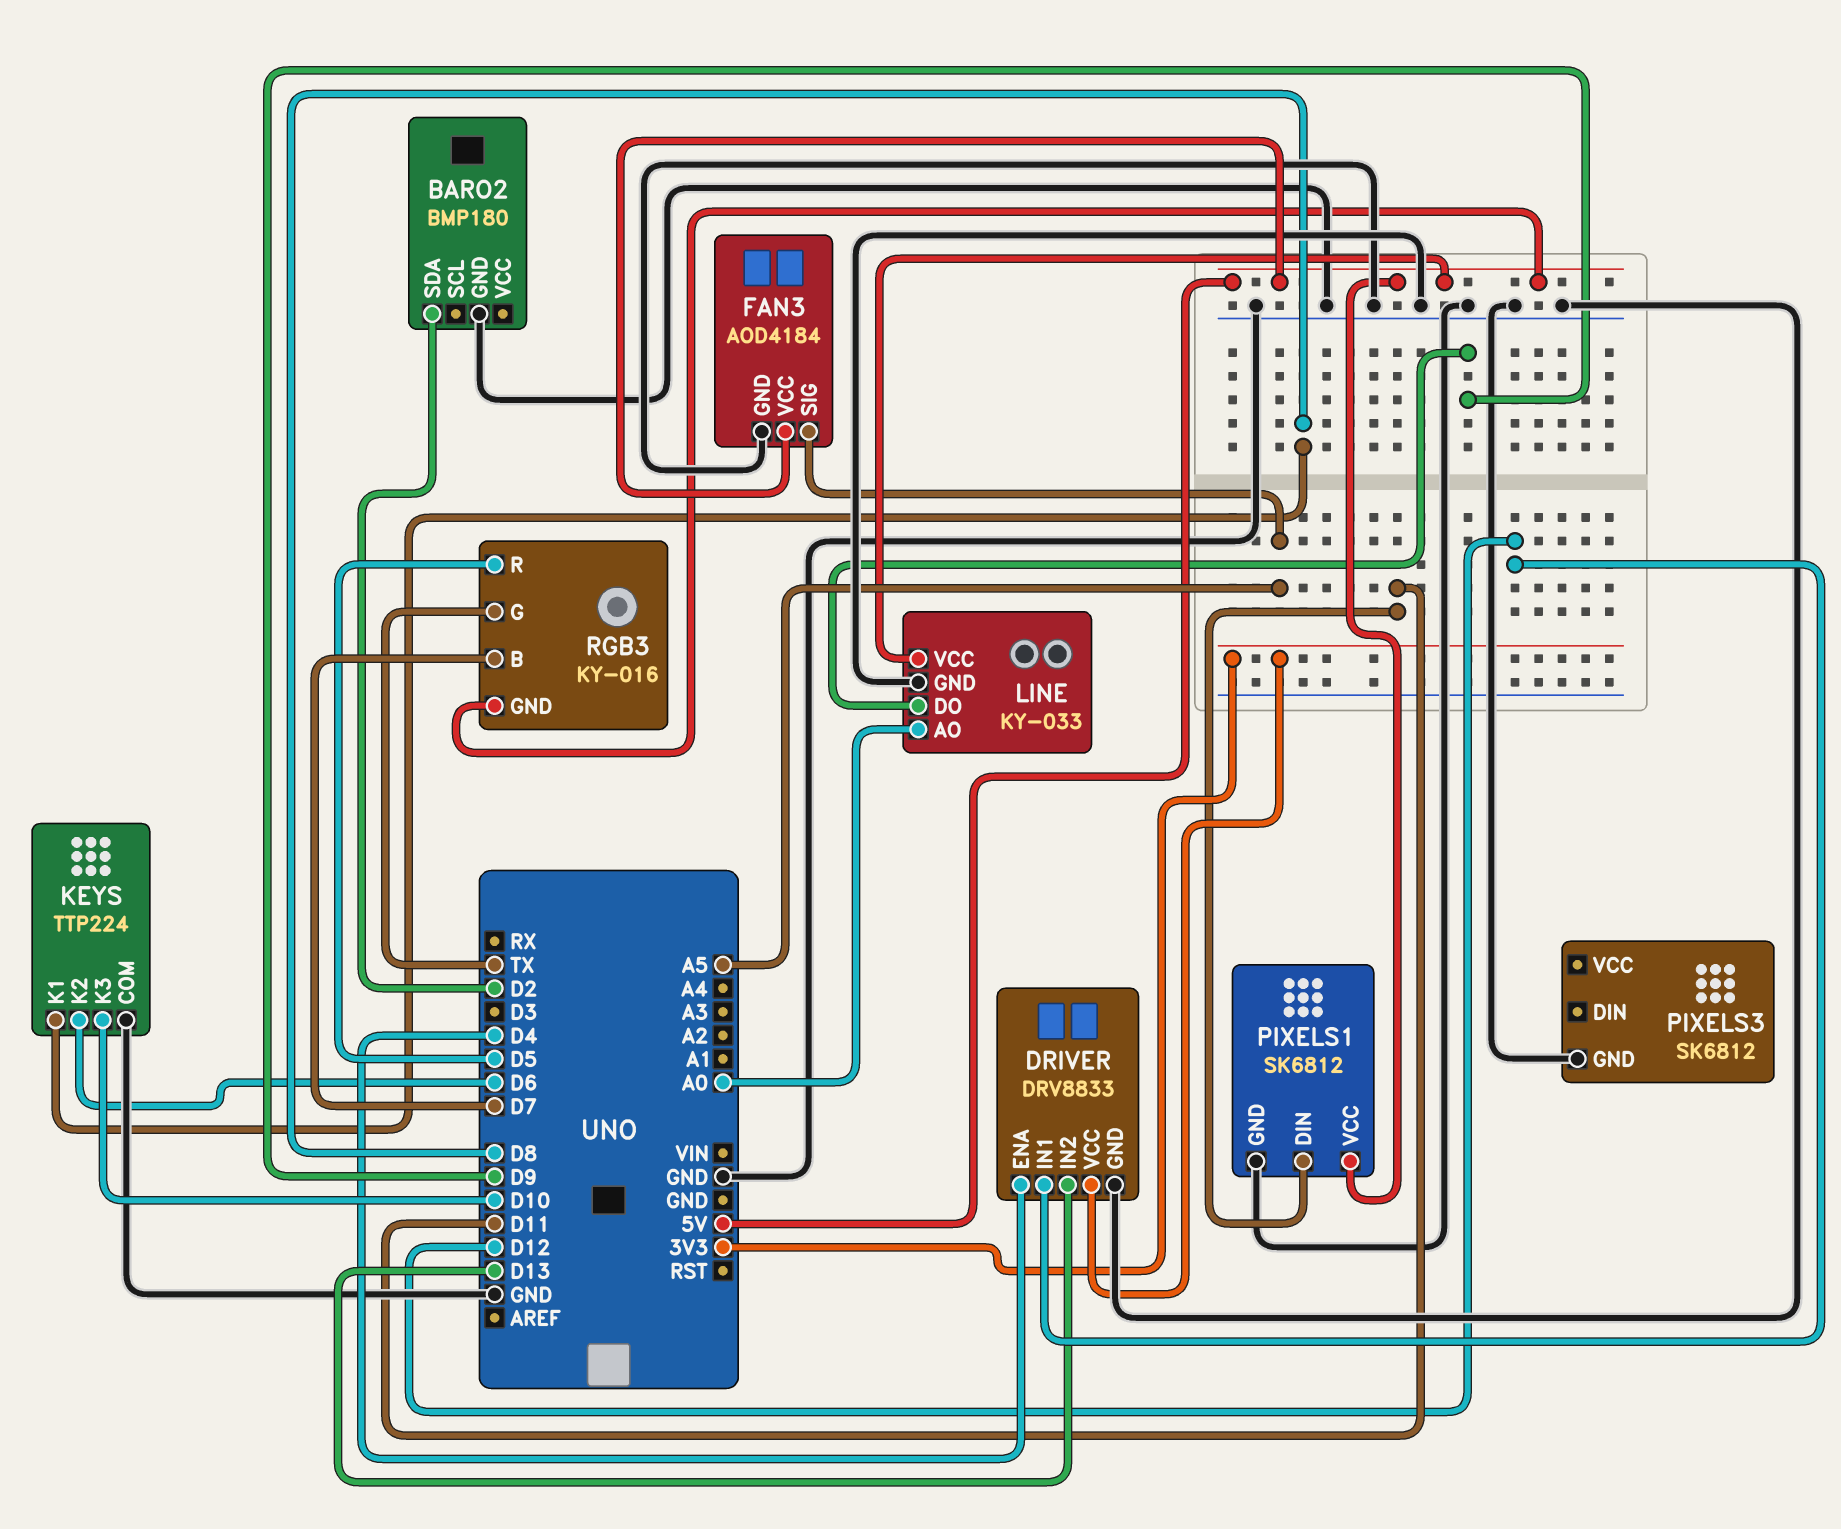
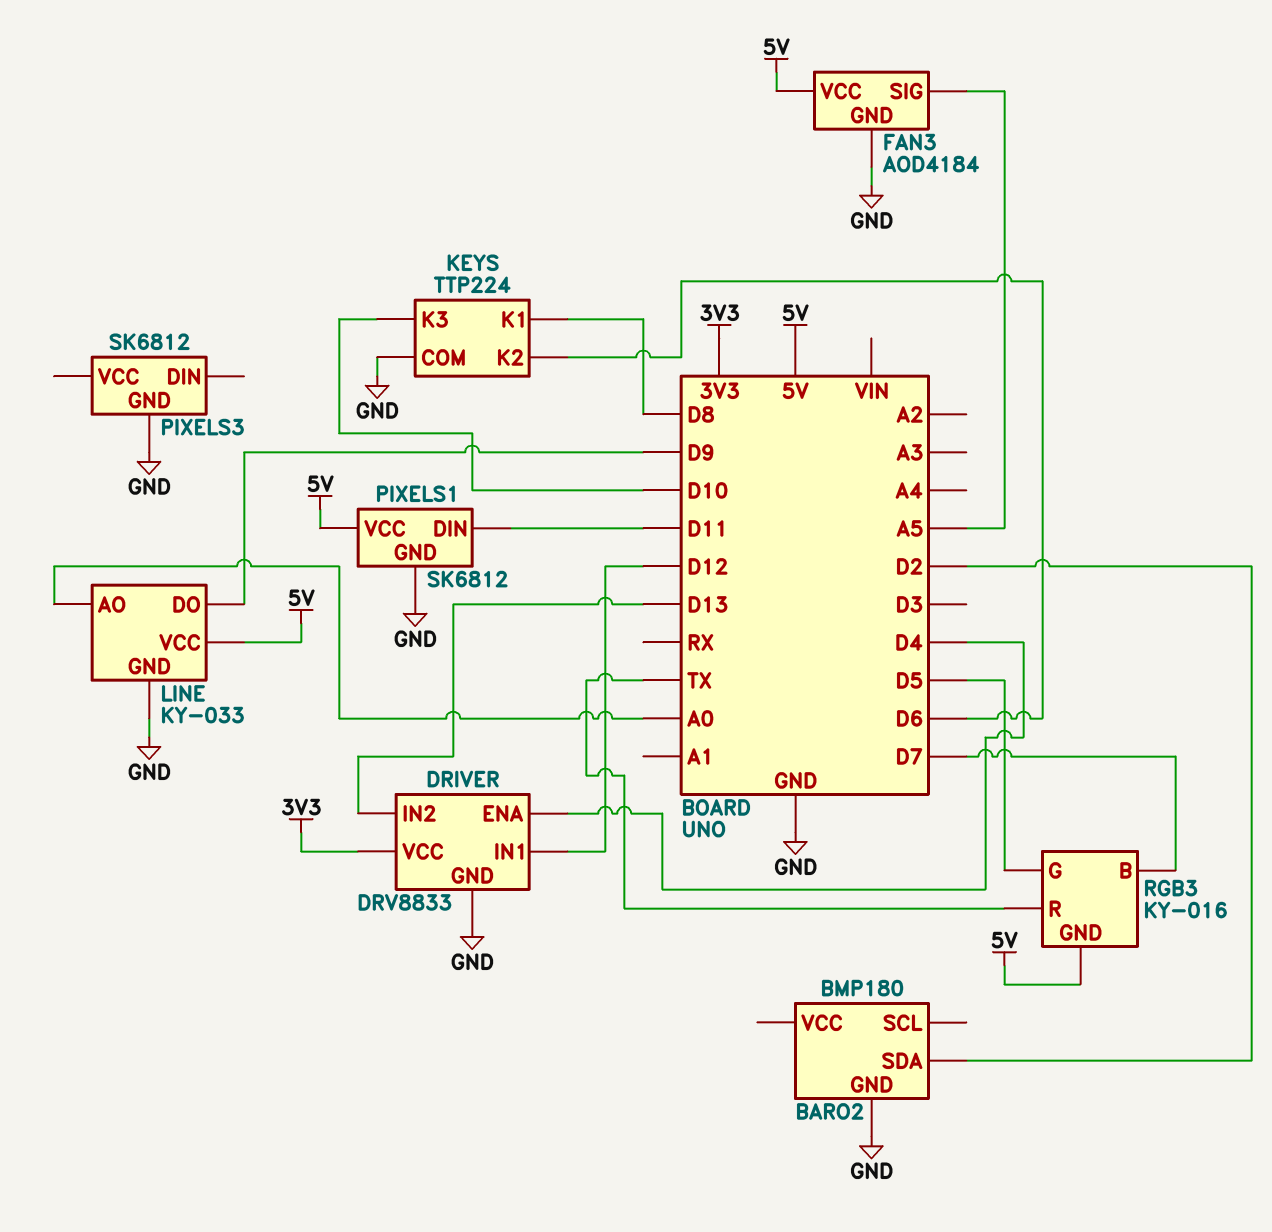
RGB3 pin G: TX -> D5
RGB3 pin R: D5 -> TX

